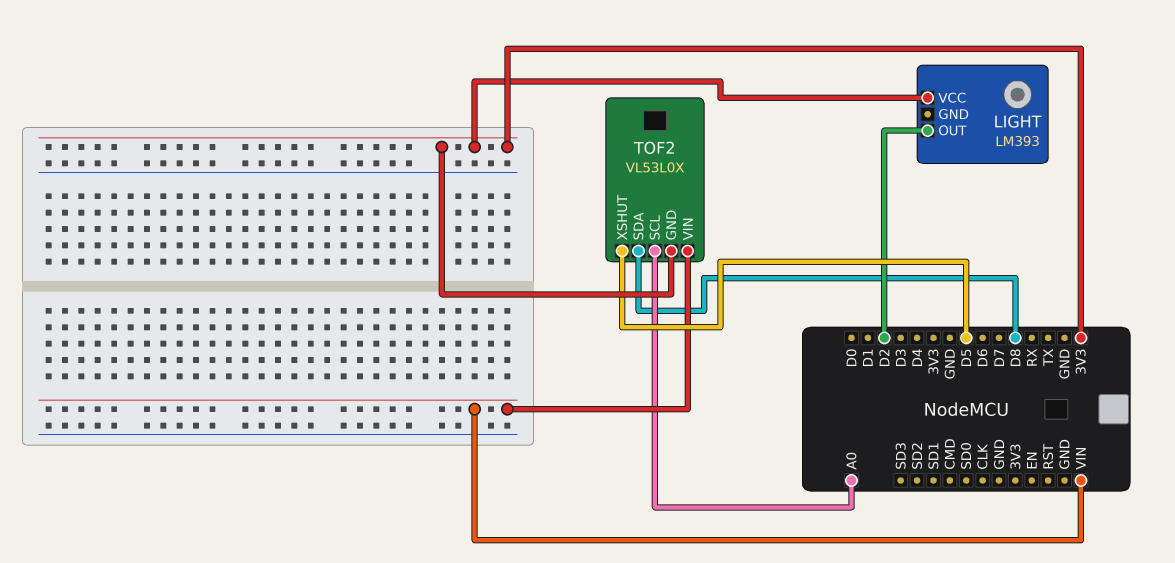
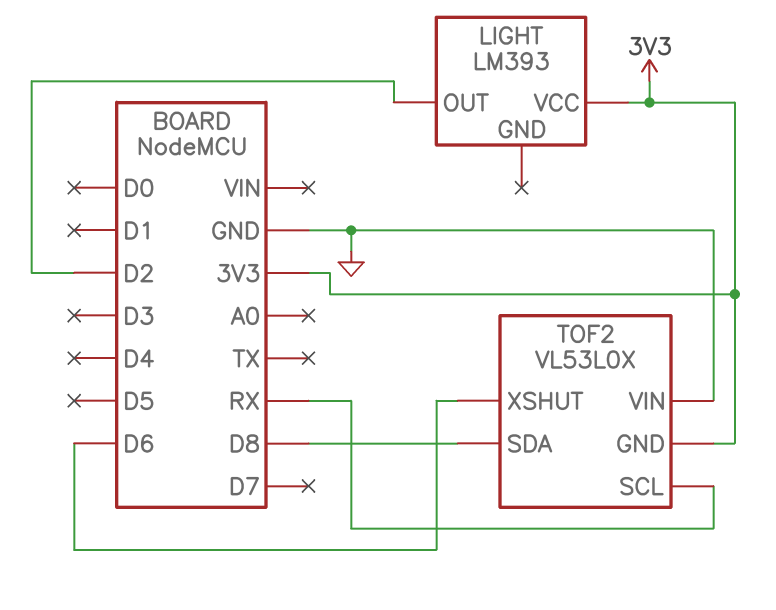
TOF2 pin SCL: A0 -> RX
TOF2 pin VIN: VIN -> GND
TOF2 pin XSHUT: D5 -> D6

